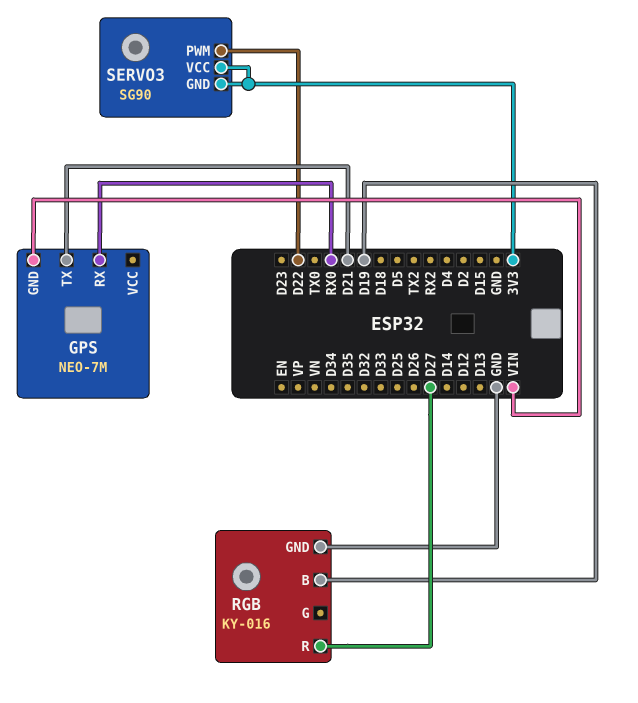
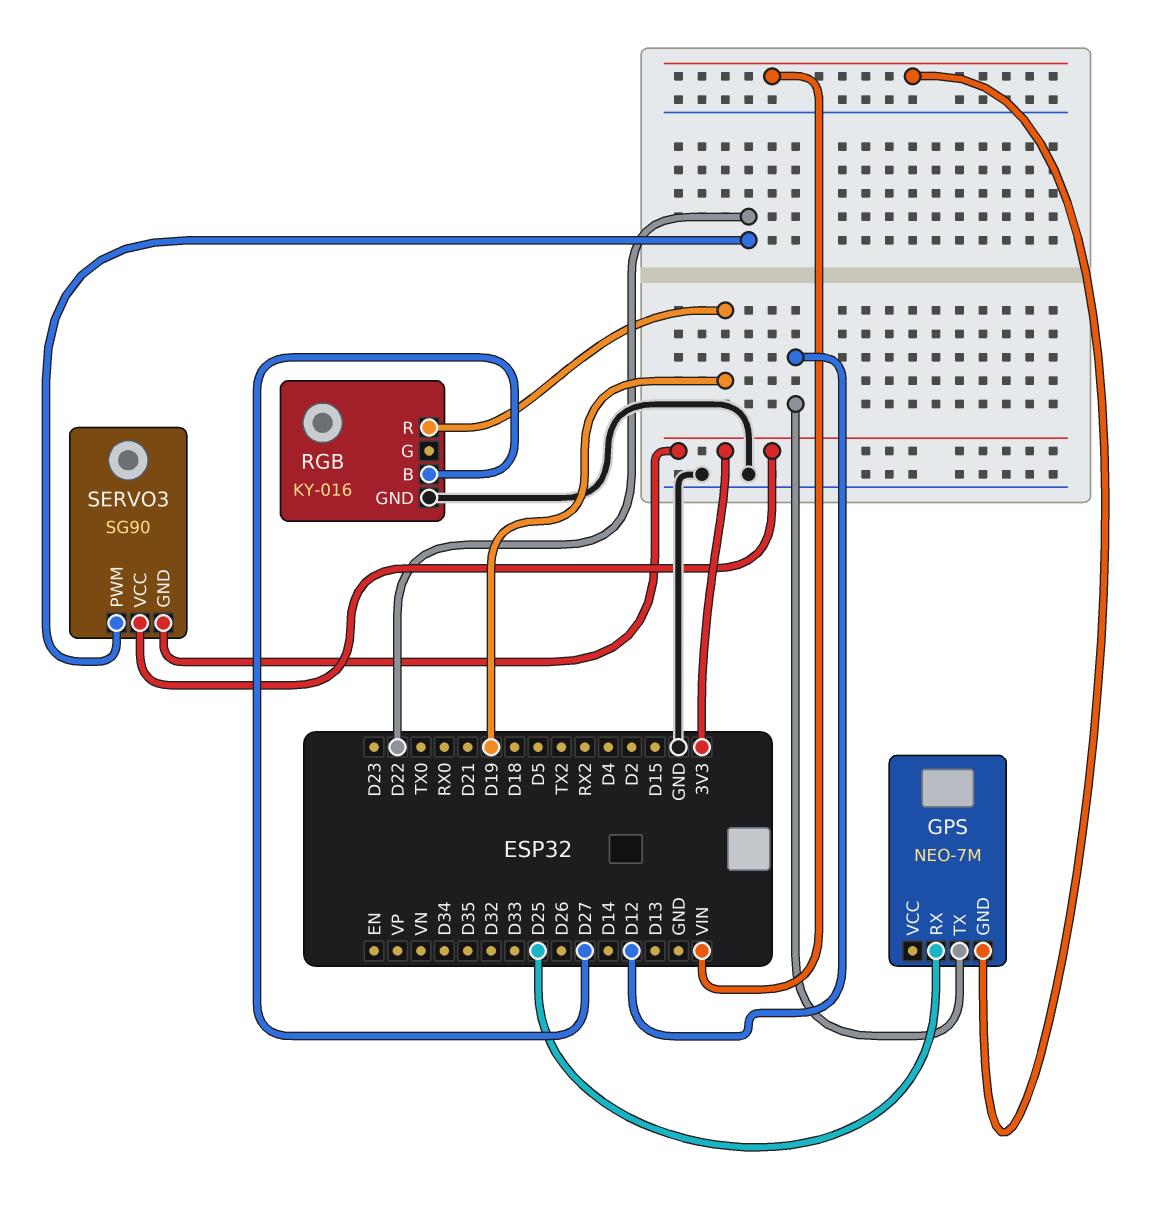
GPS pin RX: RX0 -> D25
GPS pin TX: D21 -> D12
RGB pin B: D19 -> D27
RGB pin R: D27 -> D19

